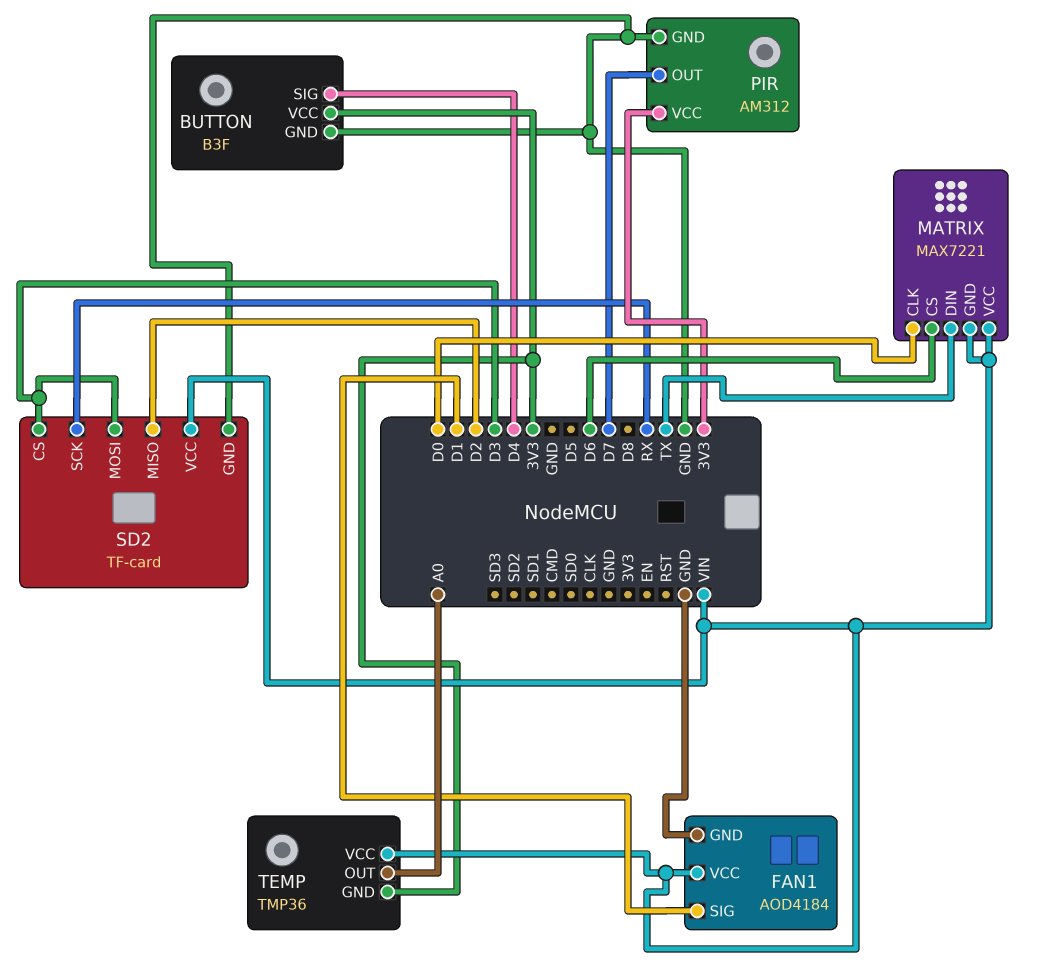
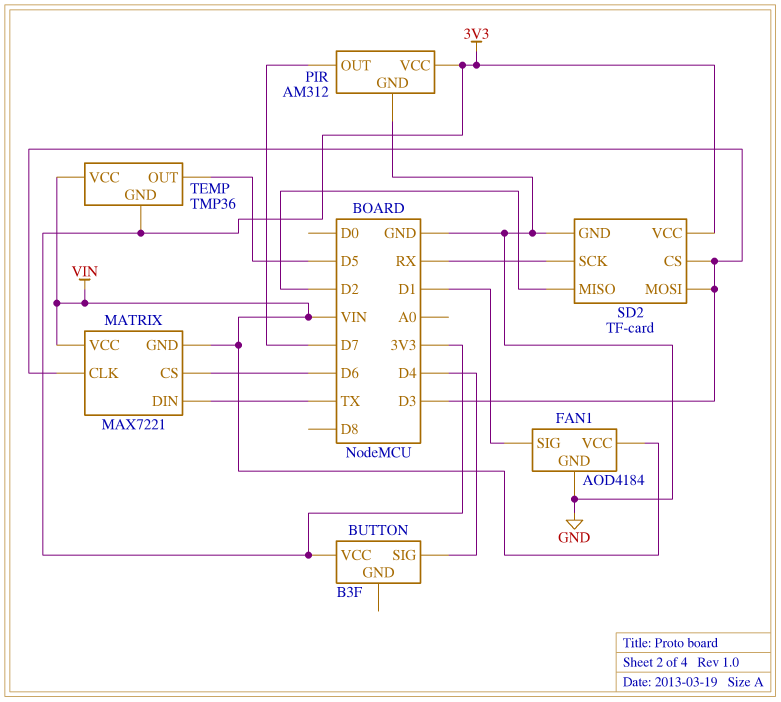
BUTTON pin GND: GND -> none
MATRIX pin CLK: D0 -> D3
SD2 pin VCC: VIN -> 3V3
TEMP pin OUT: A0 -> D5

